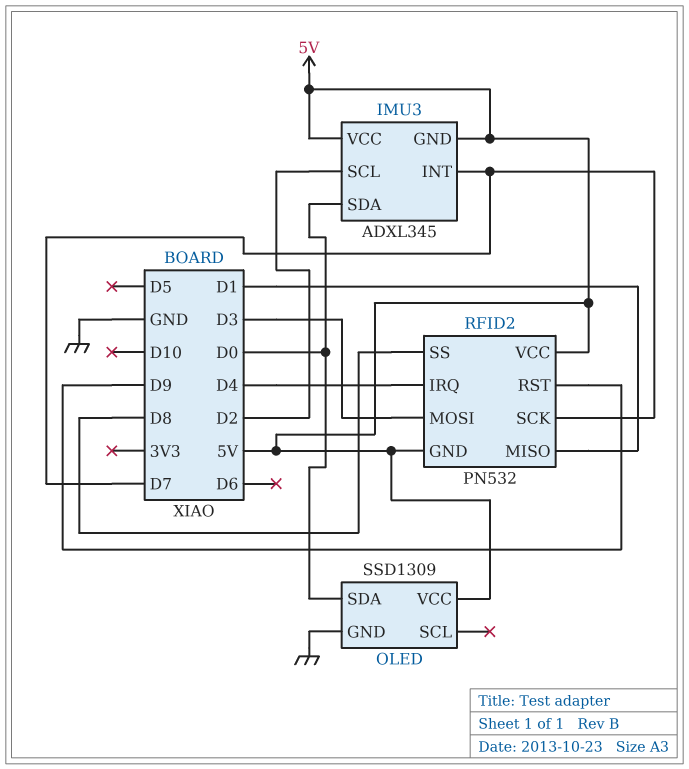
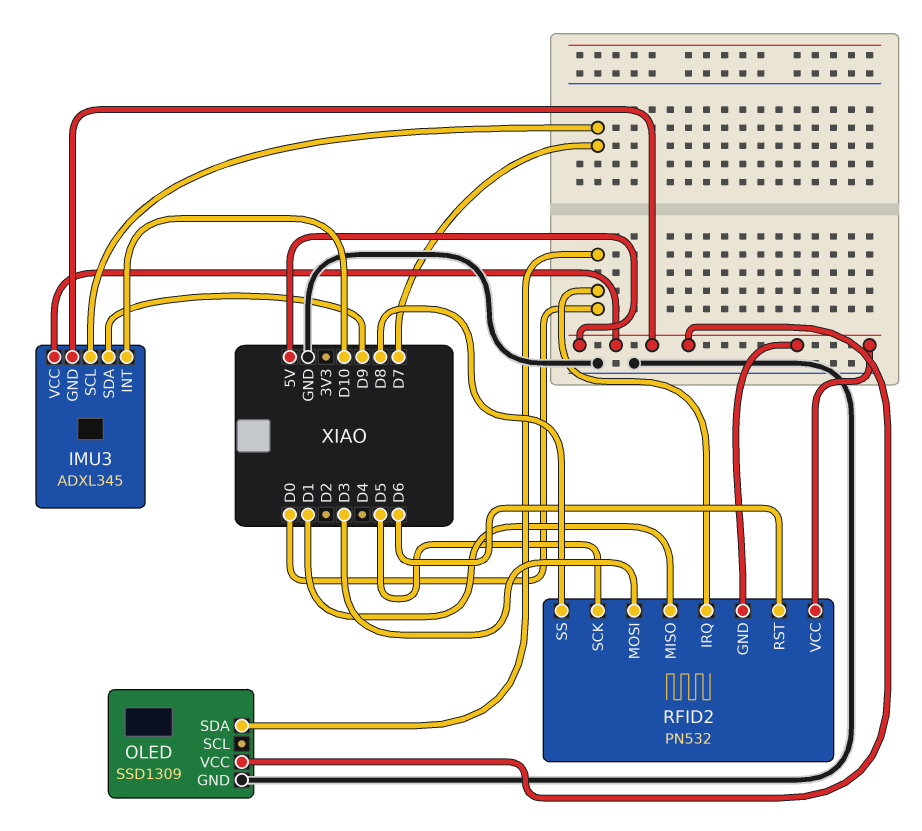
IMU3 pin INT: D7 -> D10
IMU3 pin SCL: D2 -> D7
IMU3 pin SDA: D0 -> D9
RFID2 pin IRQ: D4 -> D0
RFID2 pin RST: D9 -> D6
RFID2 pin SCK: D7 -> D5

